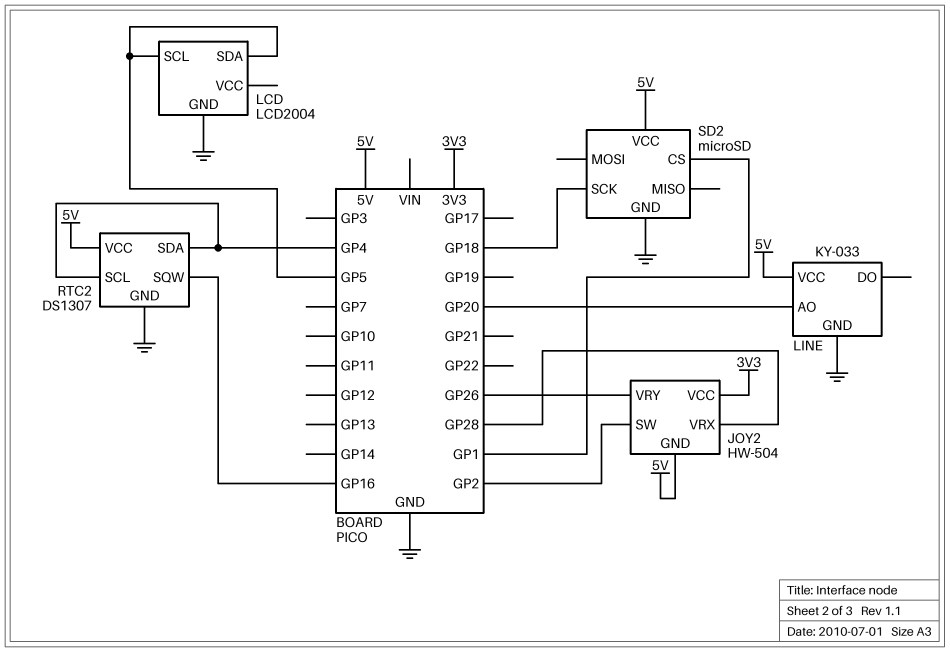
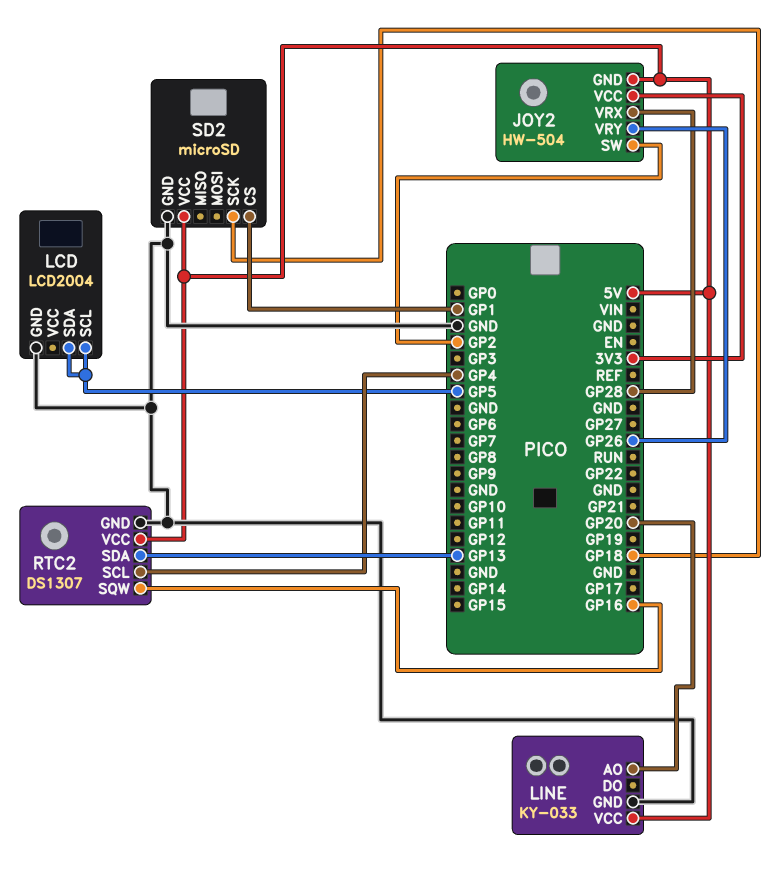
RTC2 pin SDA: GP4 -> GP13

